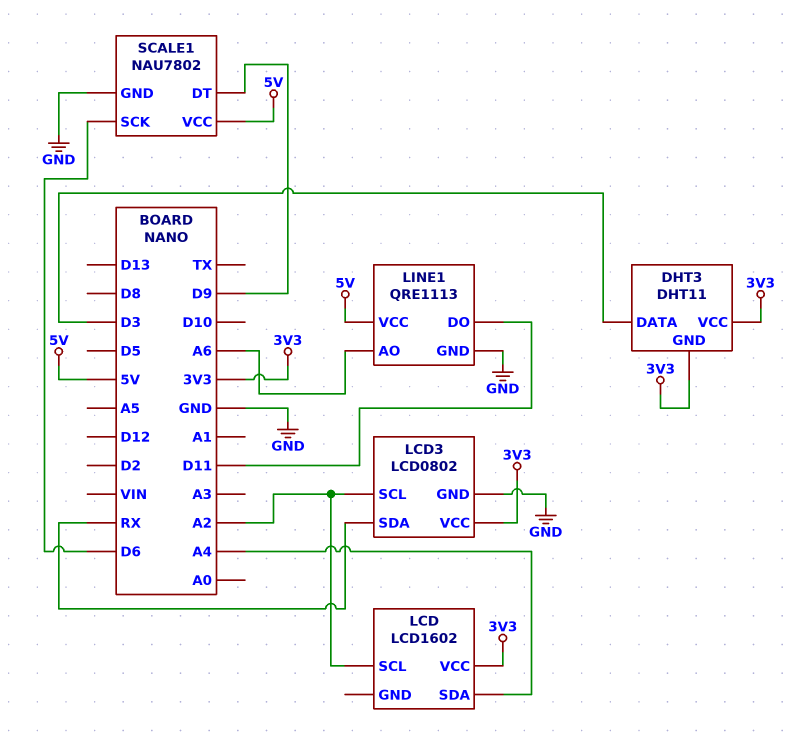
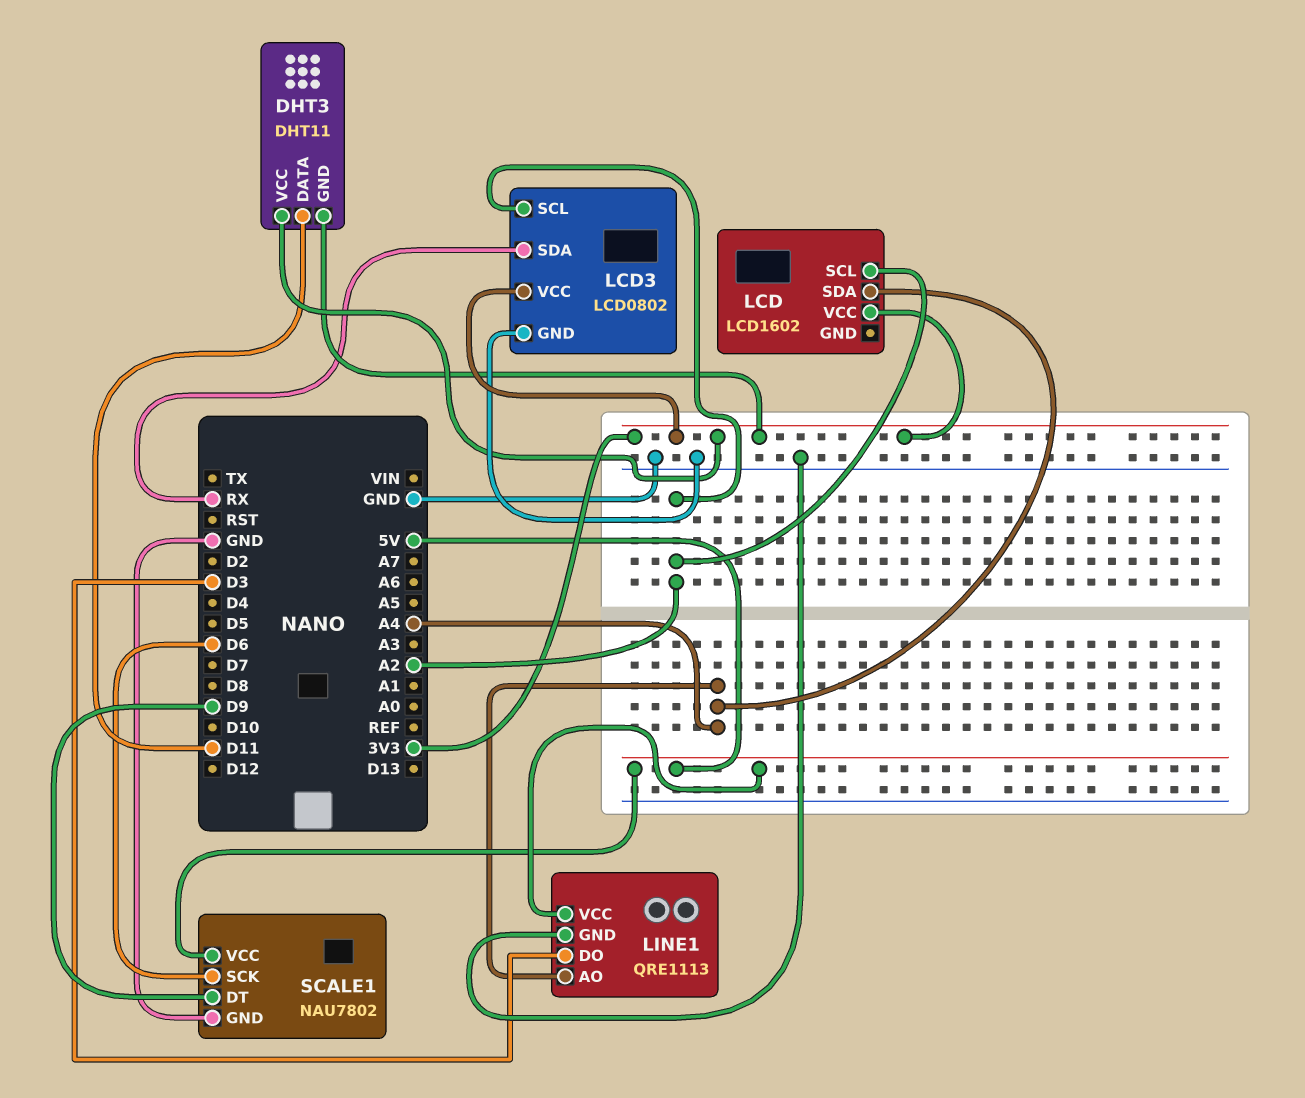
DHT3 pin DATA: D3 -> D11
LINE1 pin AO: A6 -> A4
LINE1 pin DO: D11 -> D3

